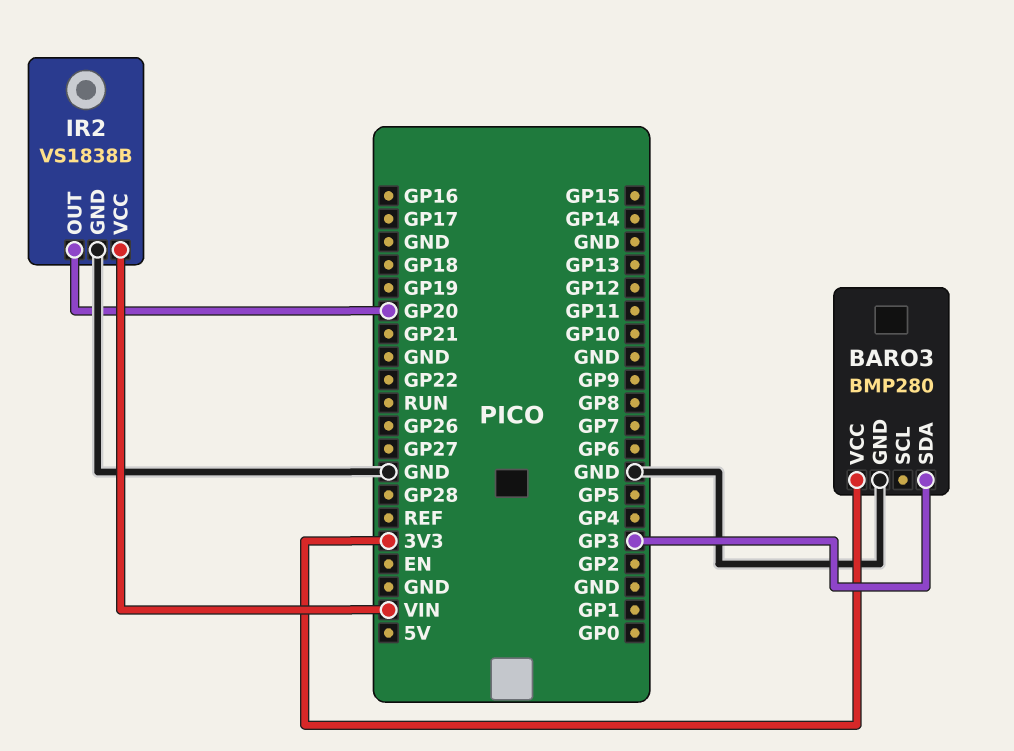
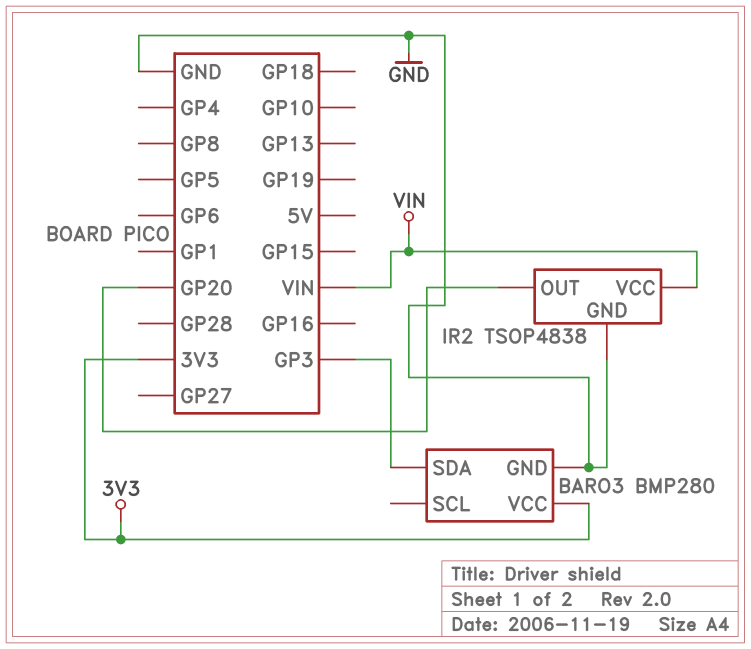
IR2: VS1838B -> TSOP4838

